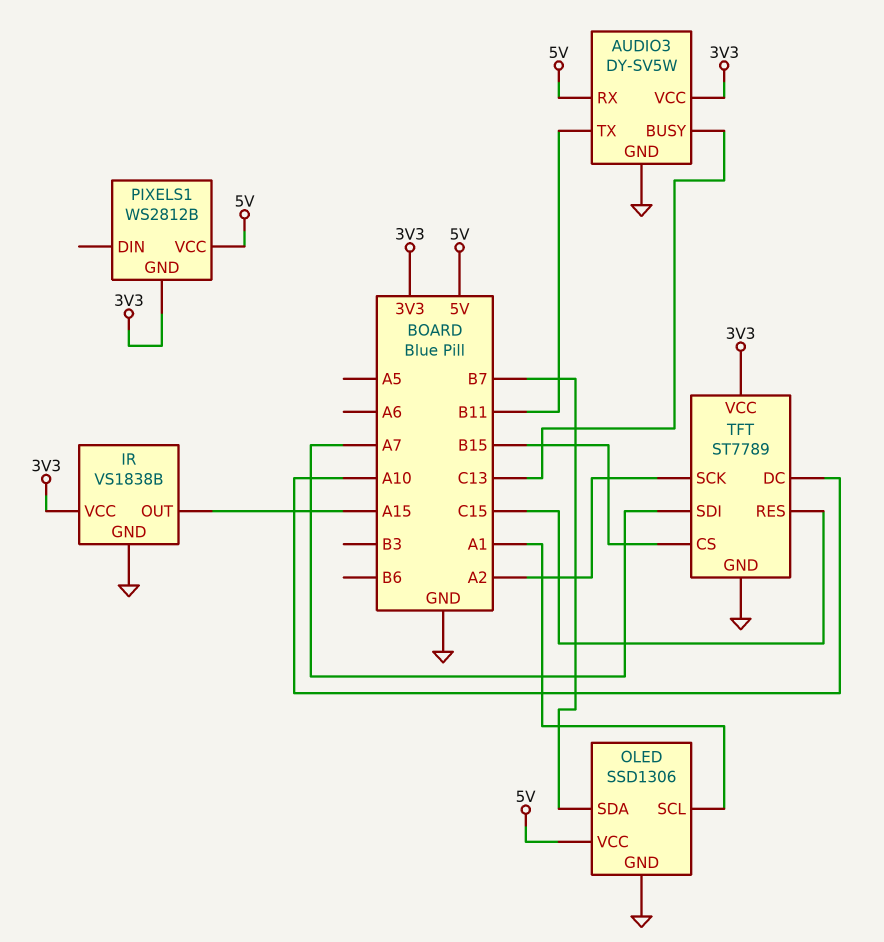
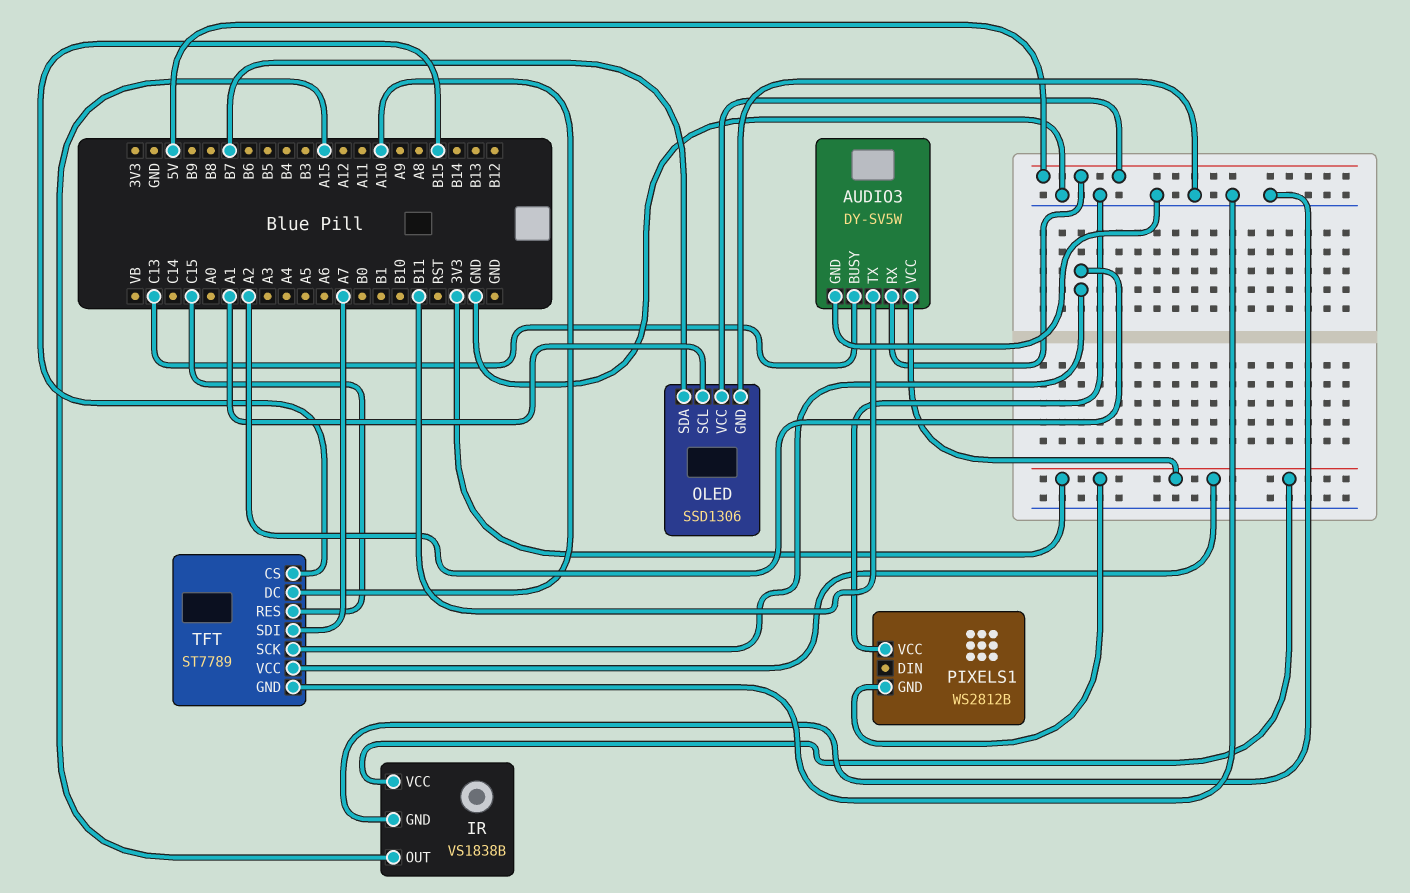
PIXELS1 pin VCC: 5V -> GND

